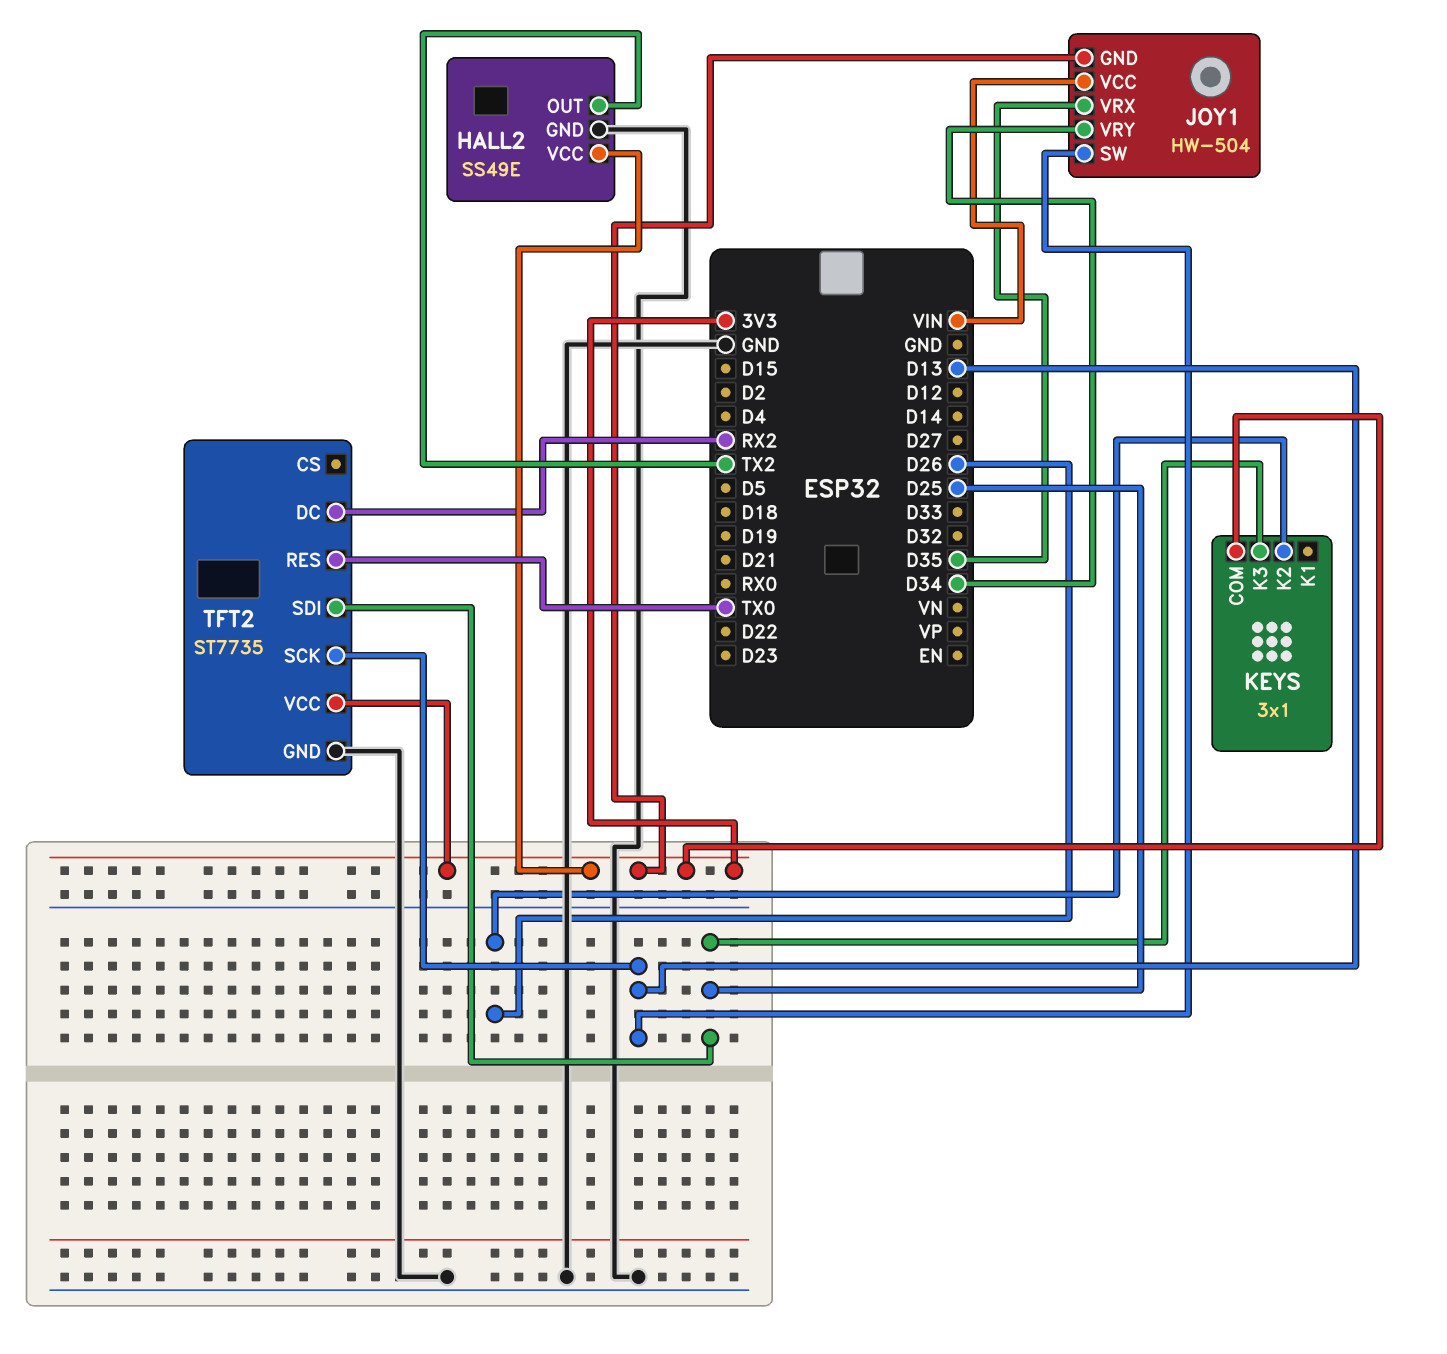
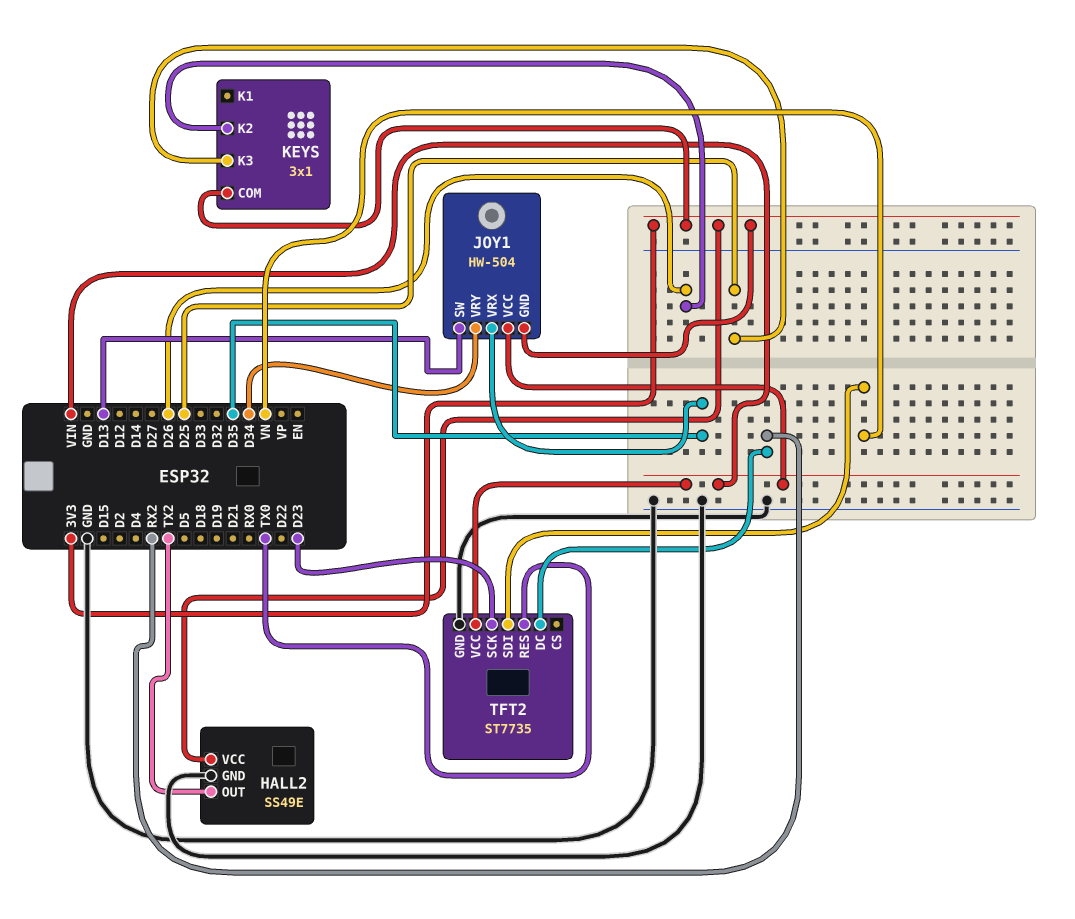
TFT2 pin SCK: D13 -> D23
TFT2 pin SDI: D25 -> VN
TFT2 pin VCC: 3V3 -> VIN

